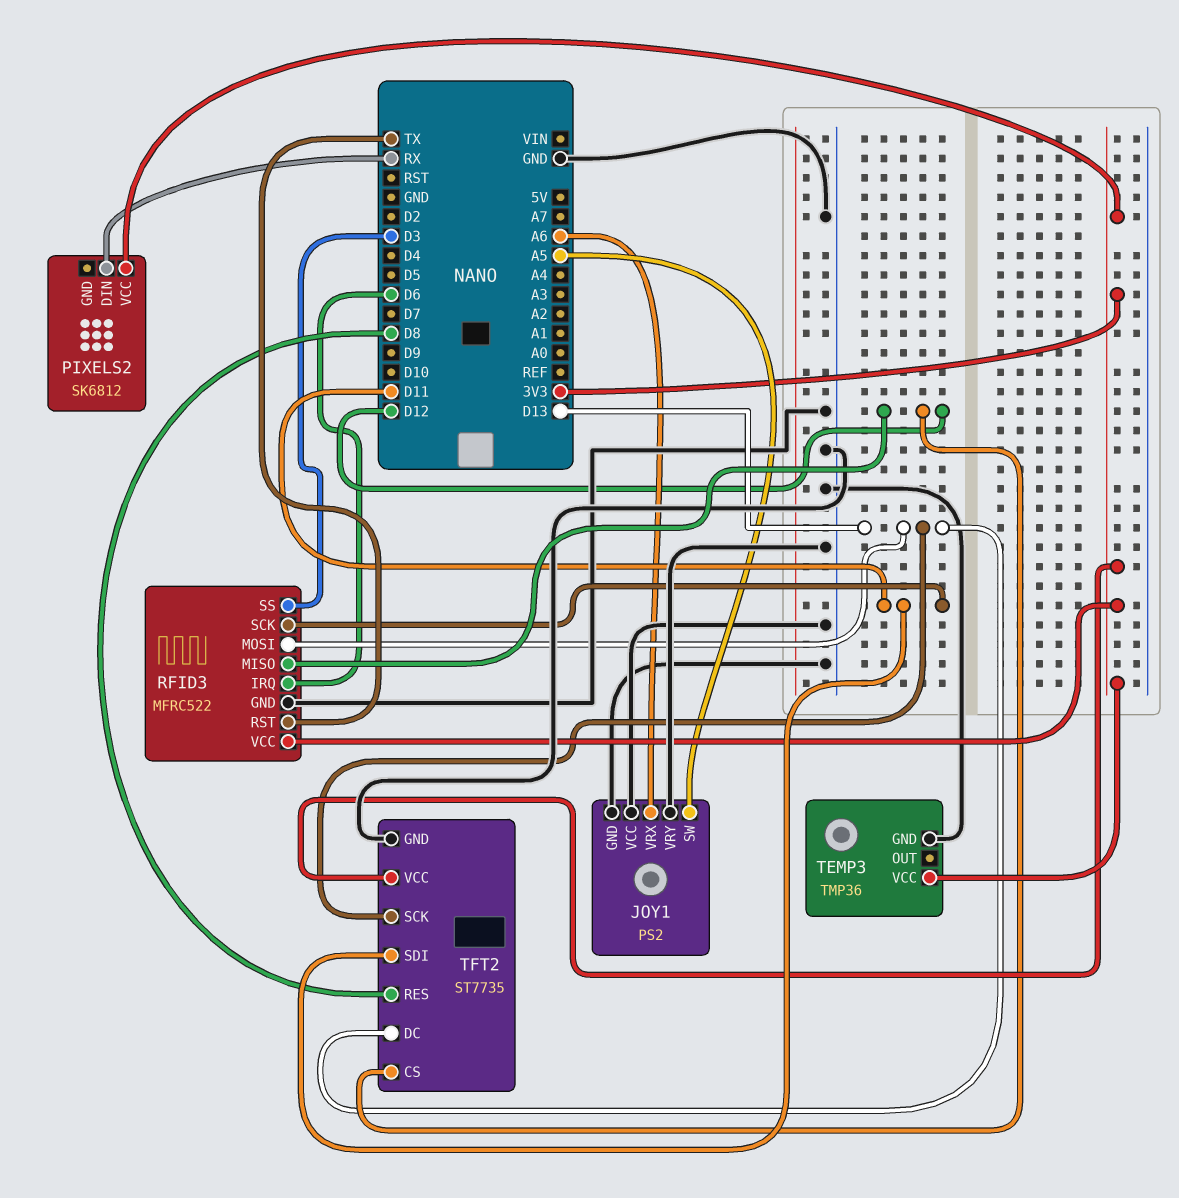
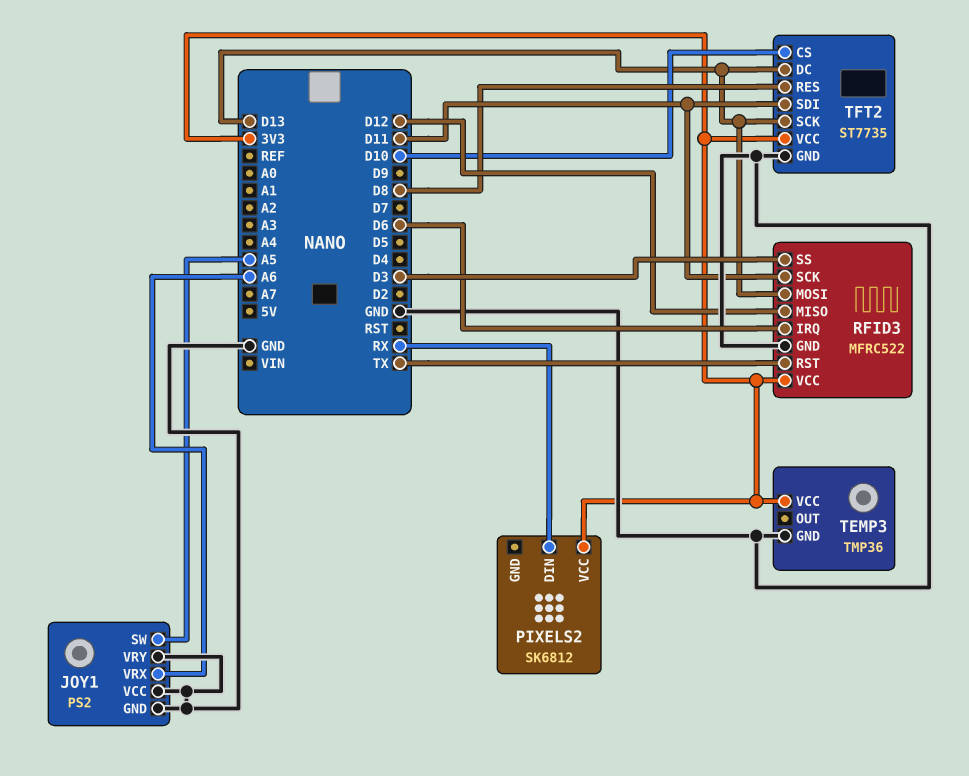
TFT2 pin CS: D12 -> D10

